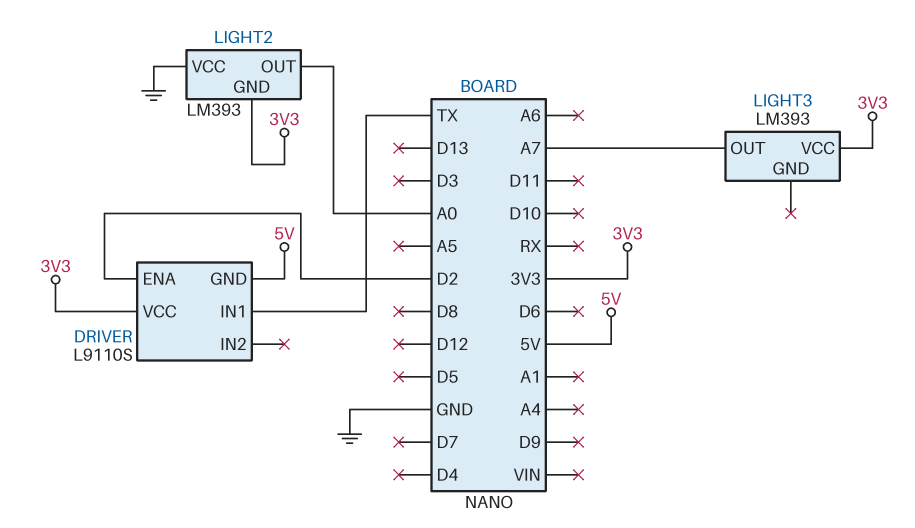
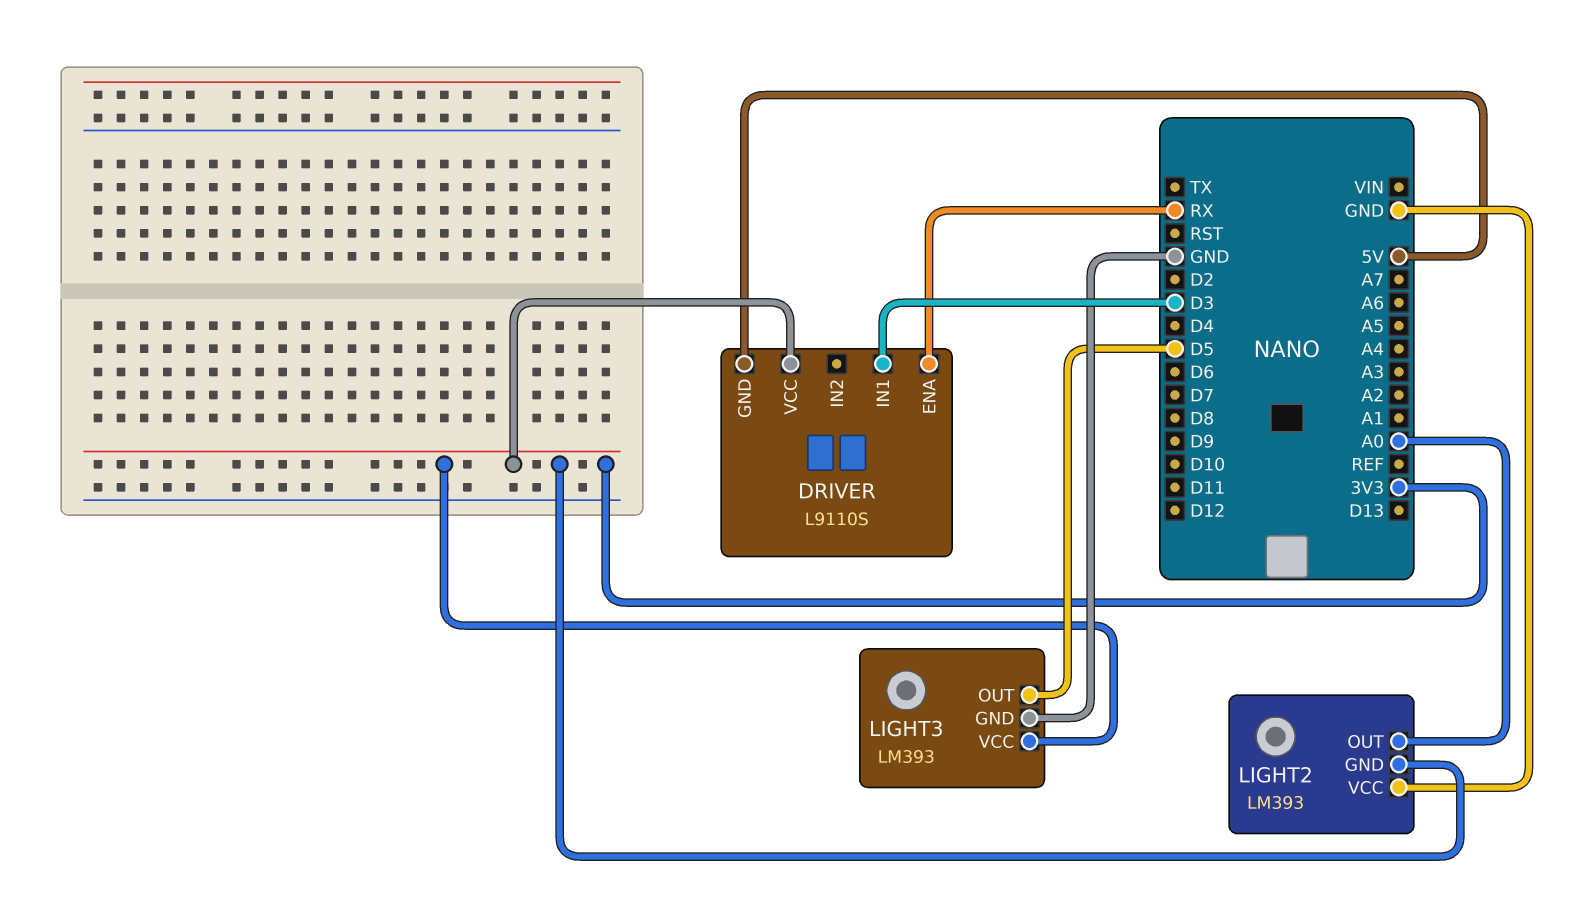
DRIVER pin ENA: D2 -> RX
DRIVER pin IN1: TX -> D3
LIGHT3 pin GND: none -> GND
LIGHT3 pin OUT: A7 -> D5

